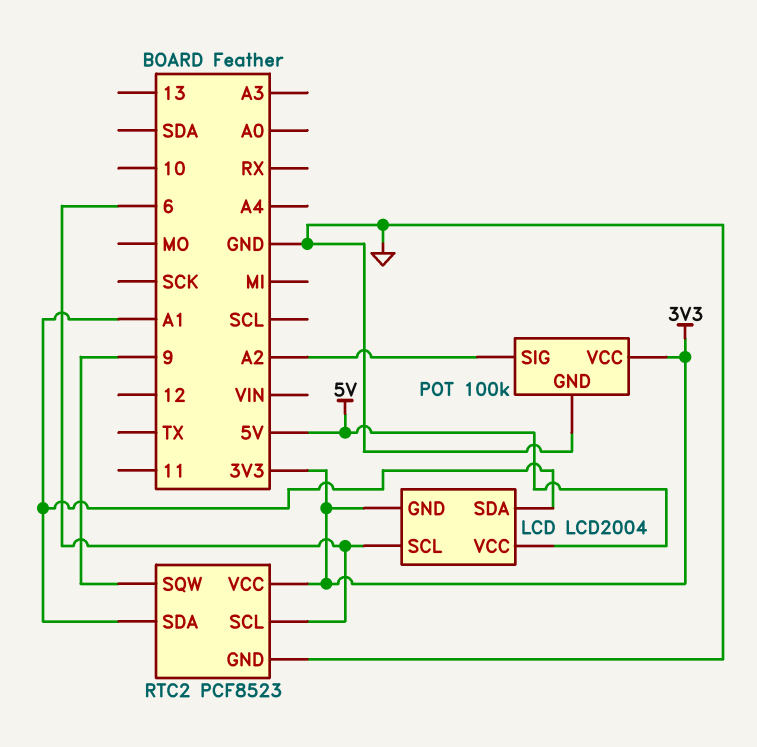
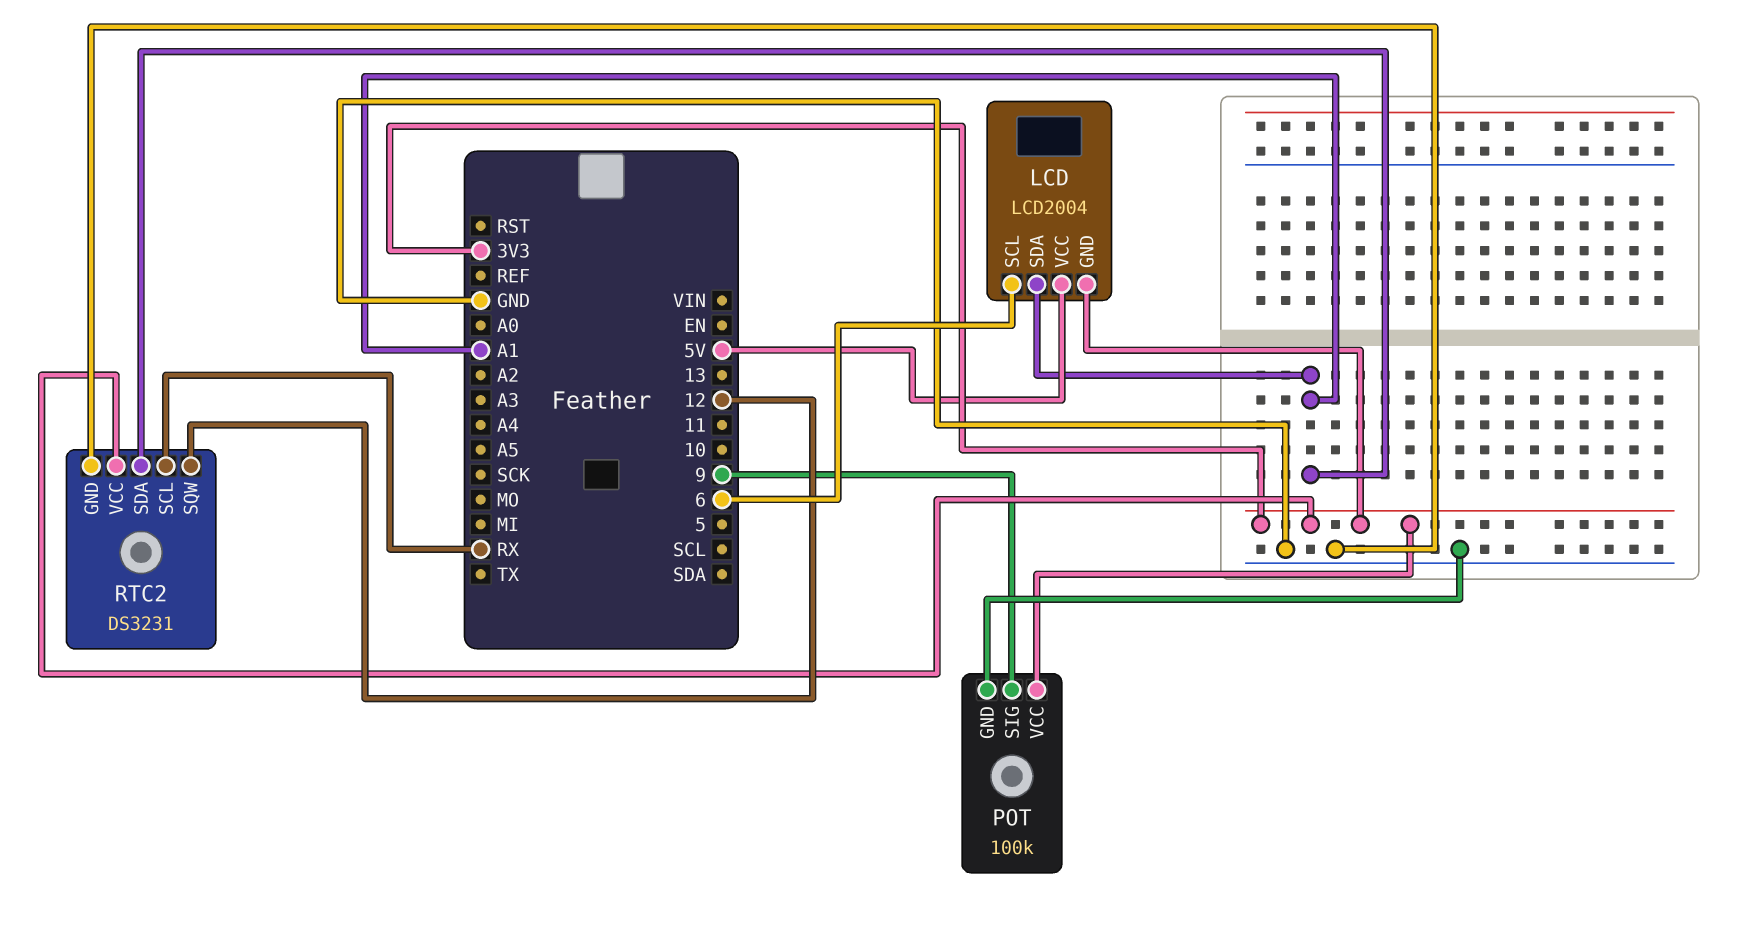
POT pin SIG: A2 -> 9
RTC2: PCF8523 -> DS3231
RTC2 pin SCL: 6 -> RX
RTC2 pin SQW: 9 -> 12

